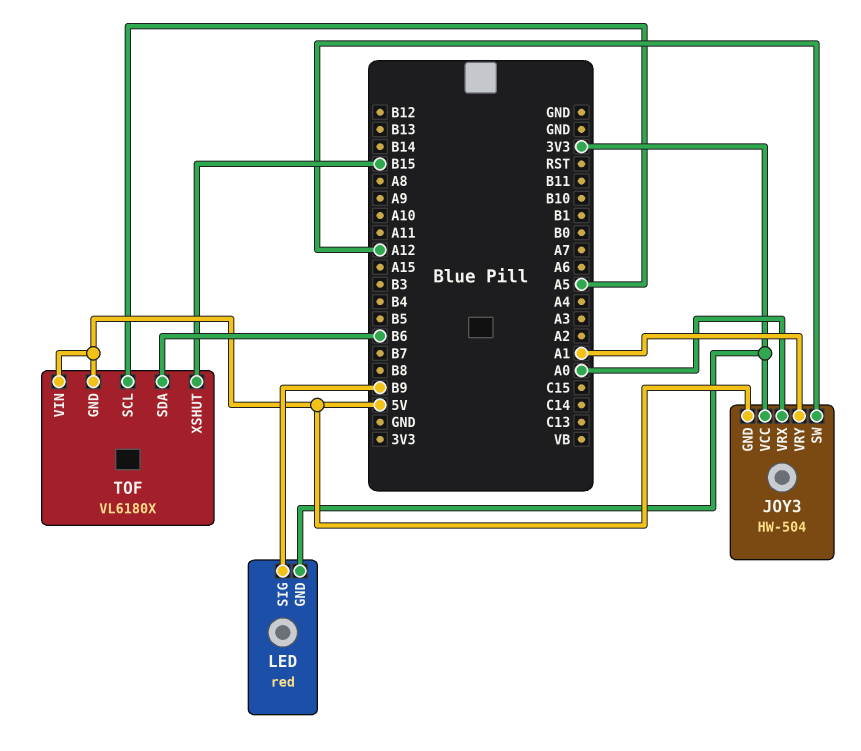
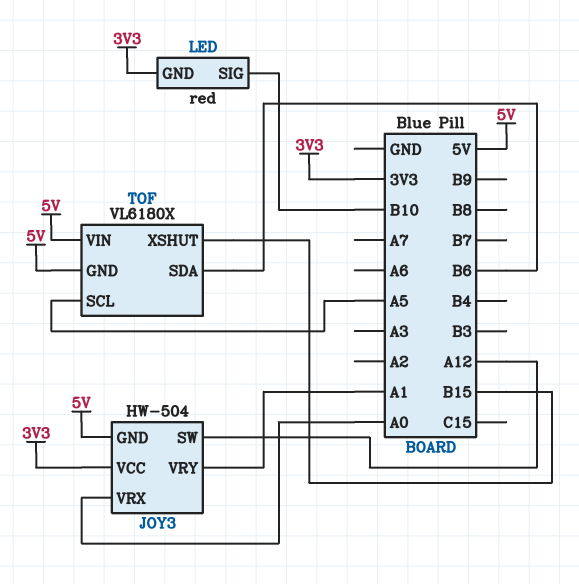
LED pin SIG: B9 -> B10

